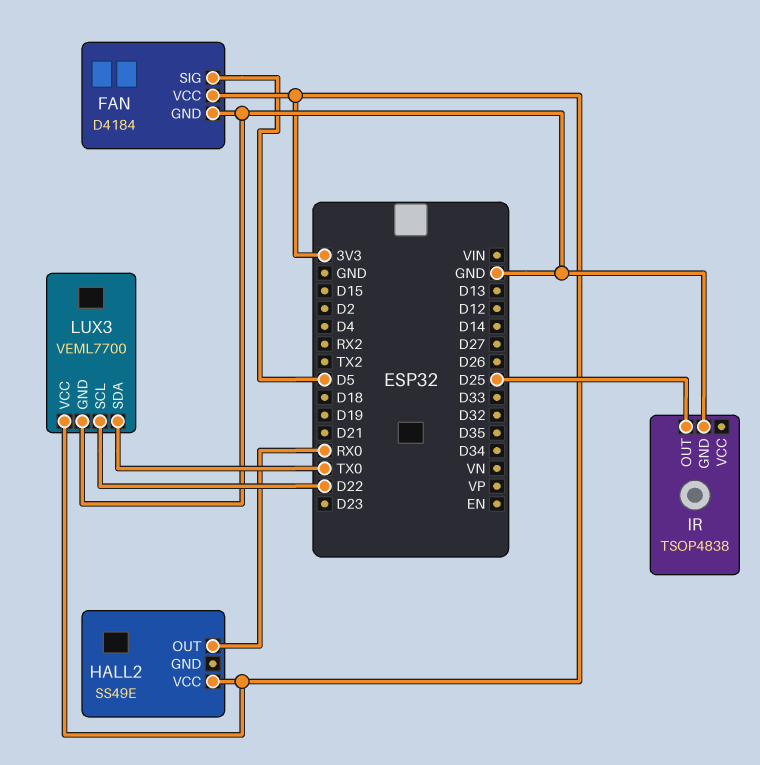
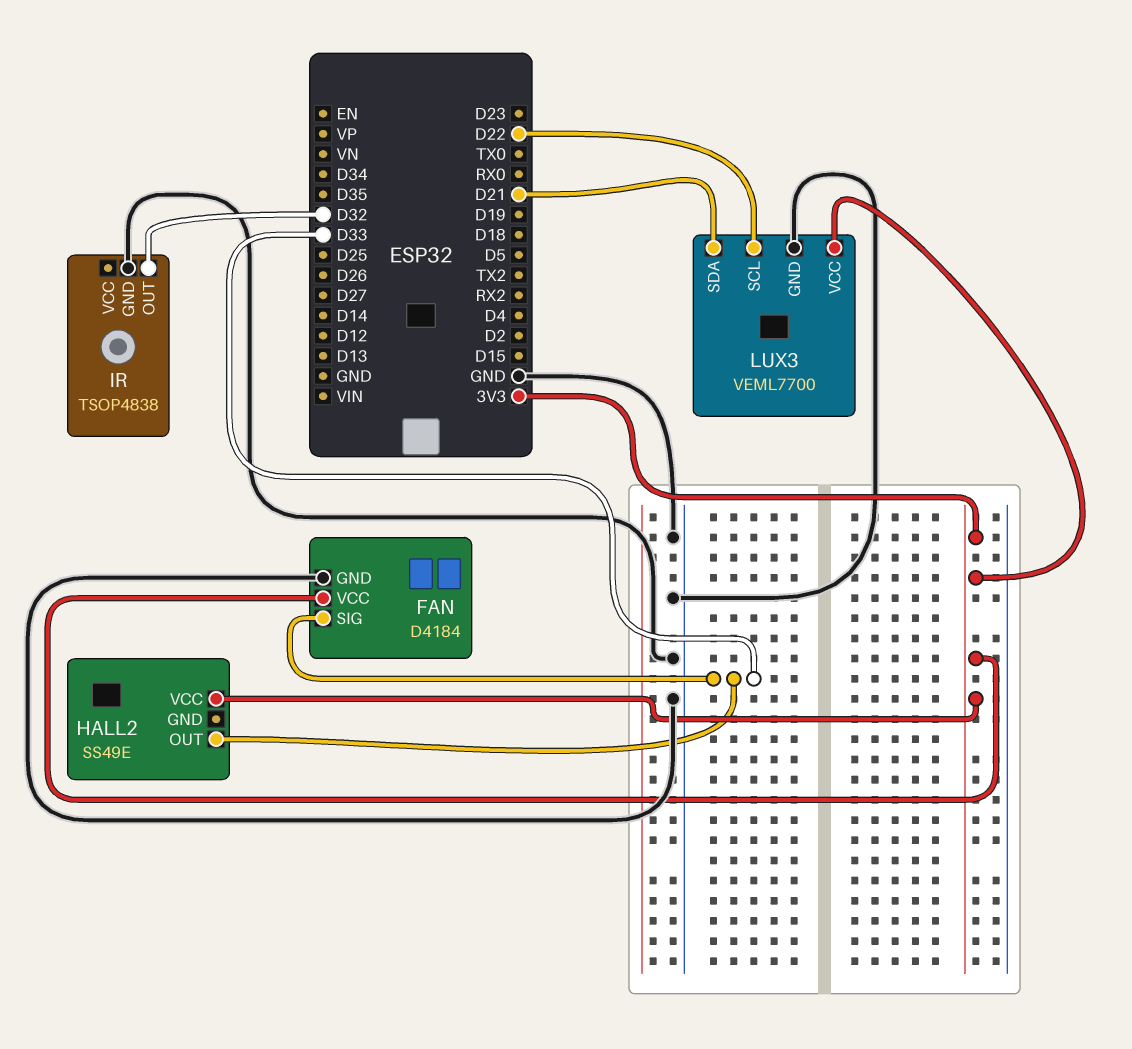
FAN pin SIG: D5 -> D33
HALL2 pin OUT: RX0 -> D33
IR pin OUT: D25 -> D32
LUX3 pin SDA: TX0 -> D21

